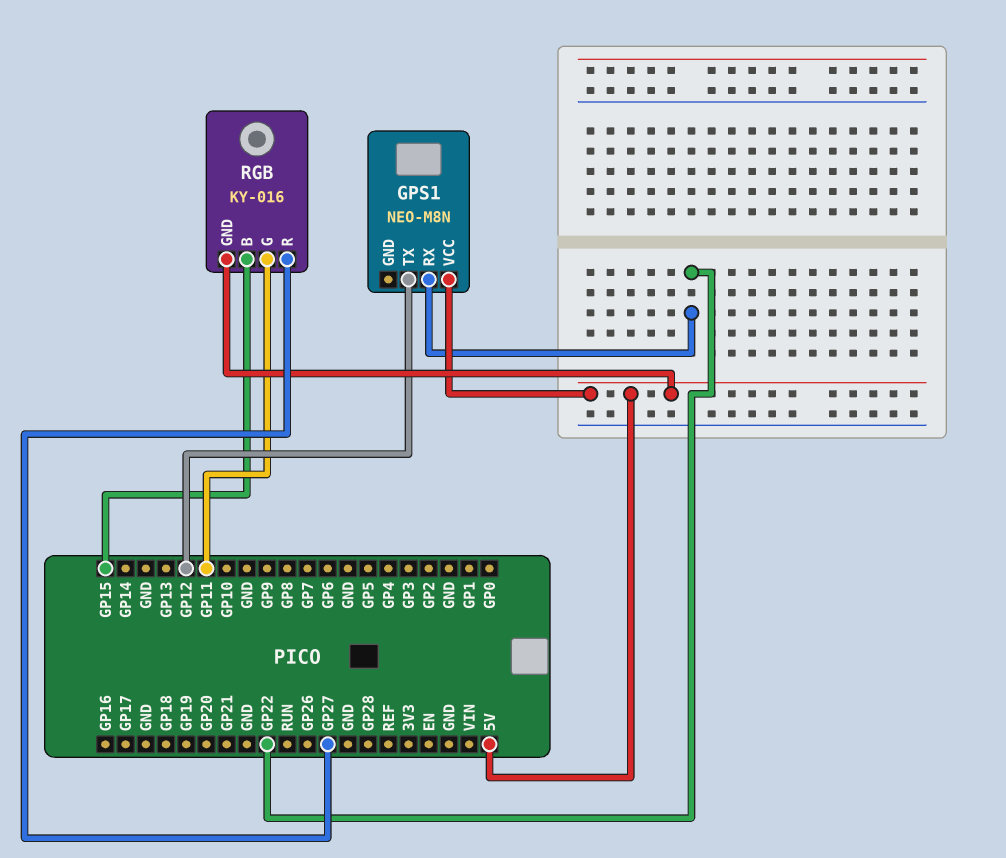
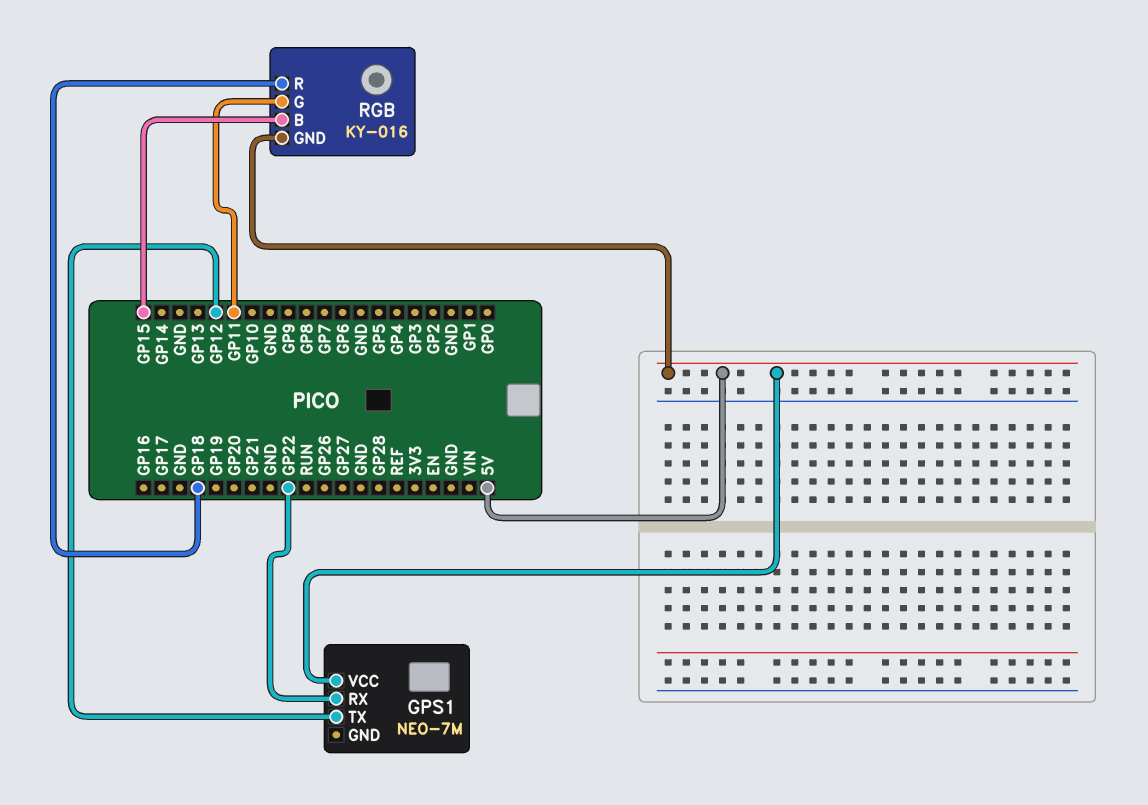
GPS1: NEO-M8N -> NEO-7M
RGB pin R: GP27 -> GP18

